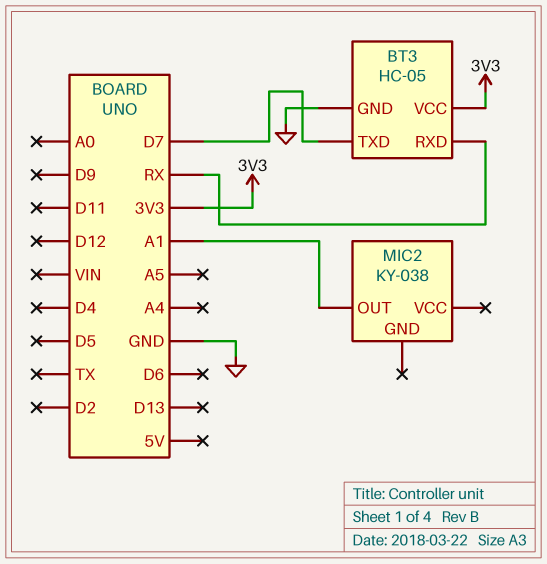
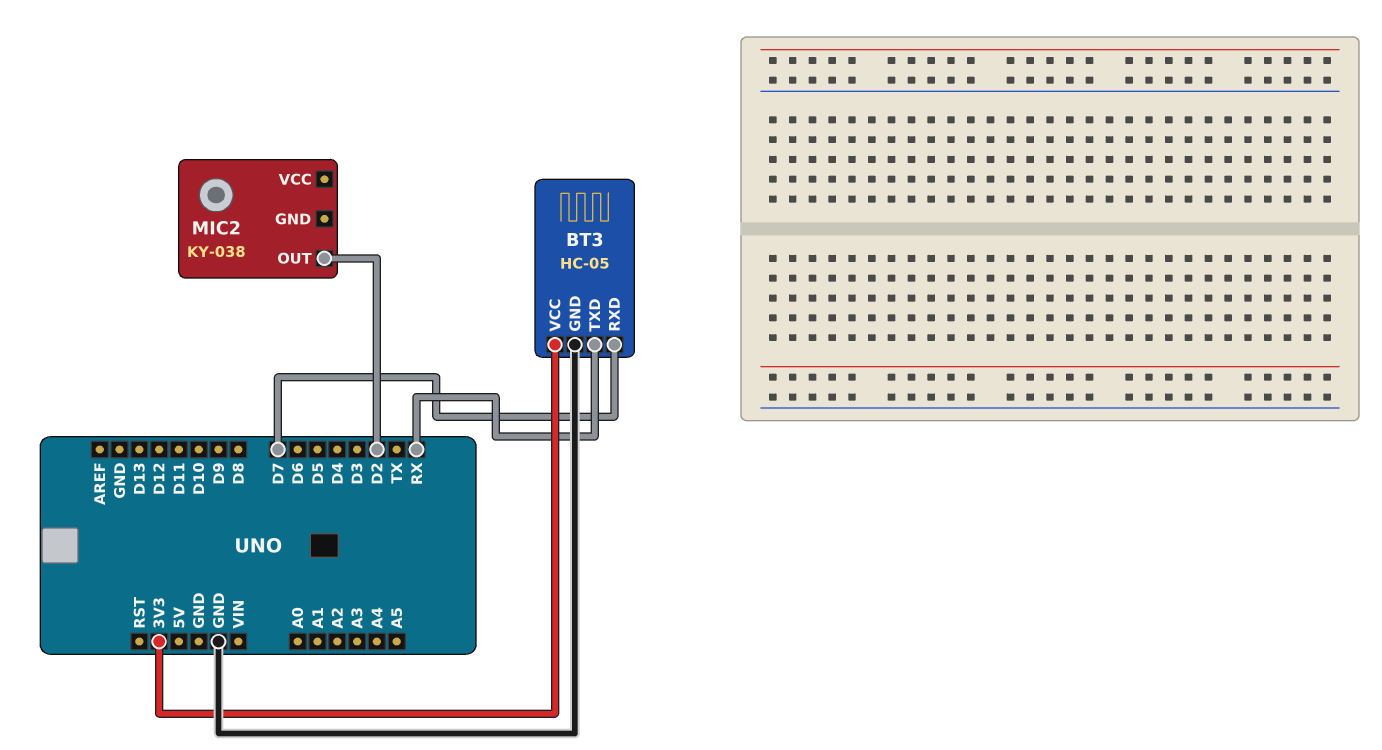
BT3 pin RXD: RX -> D7
BT3 pin TXD: D7 -> RX
MIC2 pin OUT: A1 -> D2

